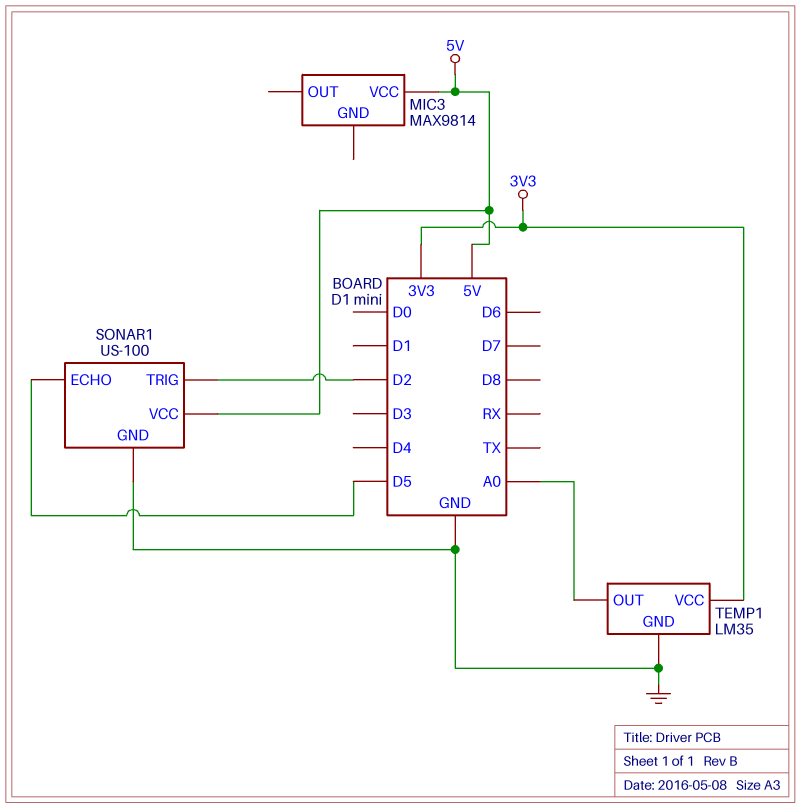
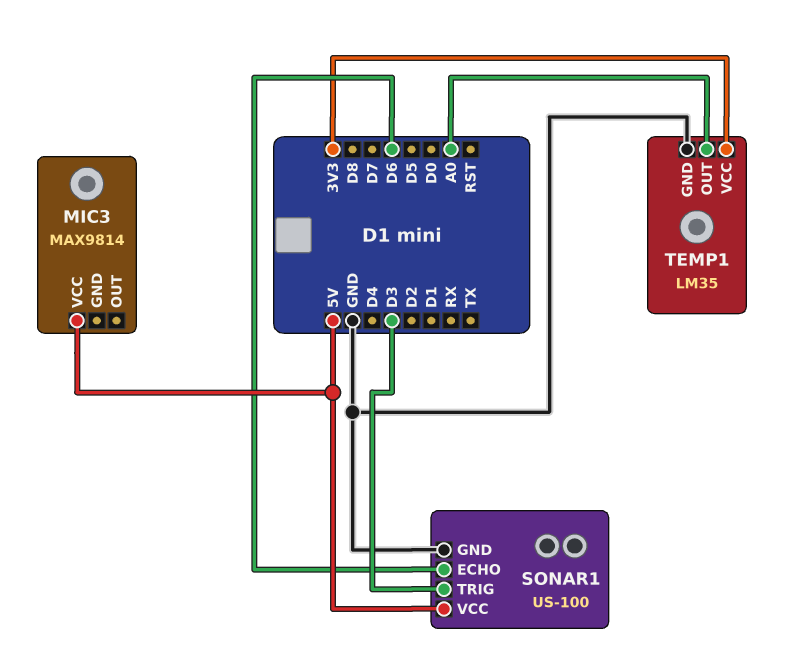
SONAR1 pin ECHO: D5 -> D6
SONAR1 pin TRIG: D2 -> D3

